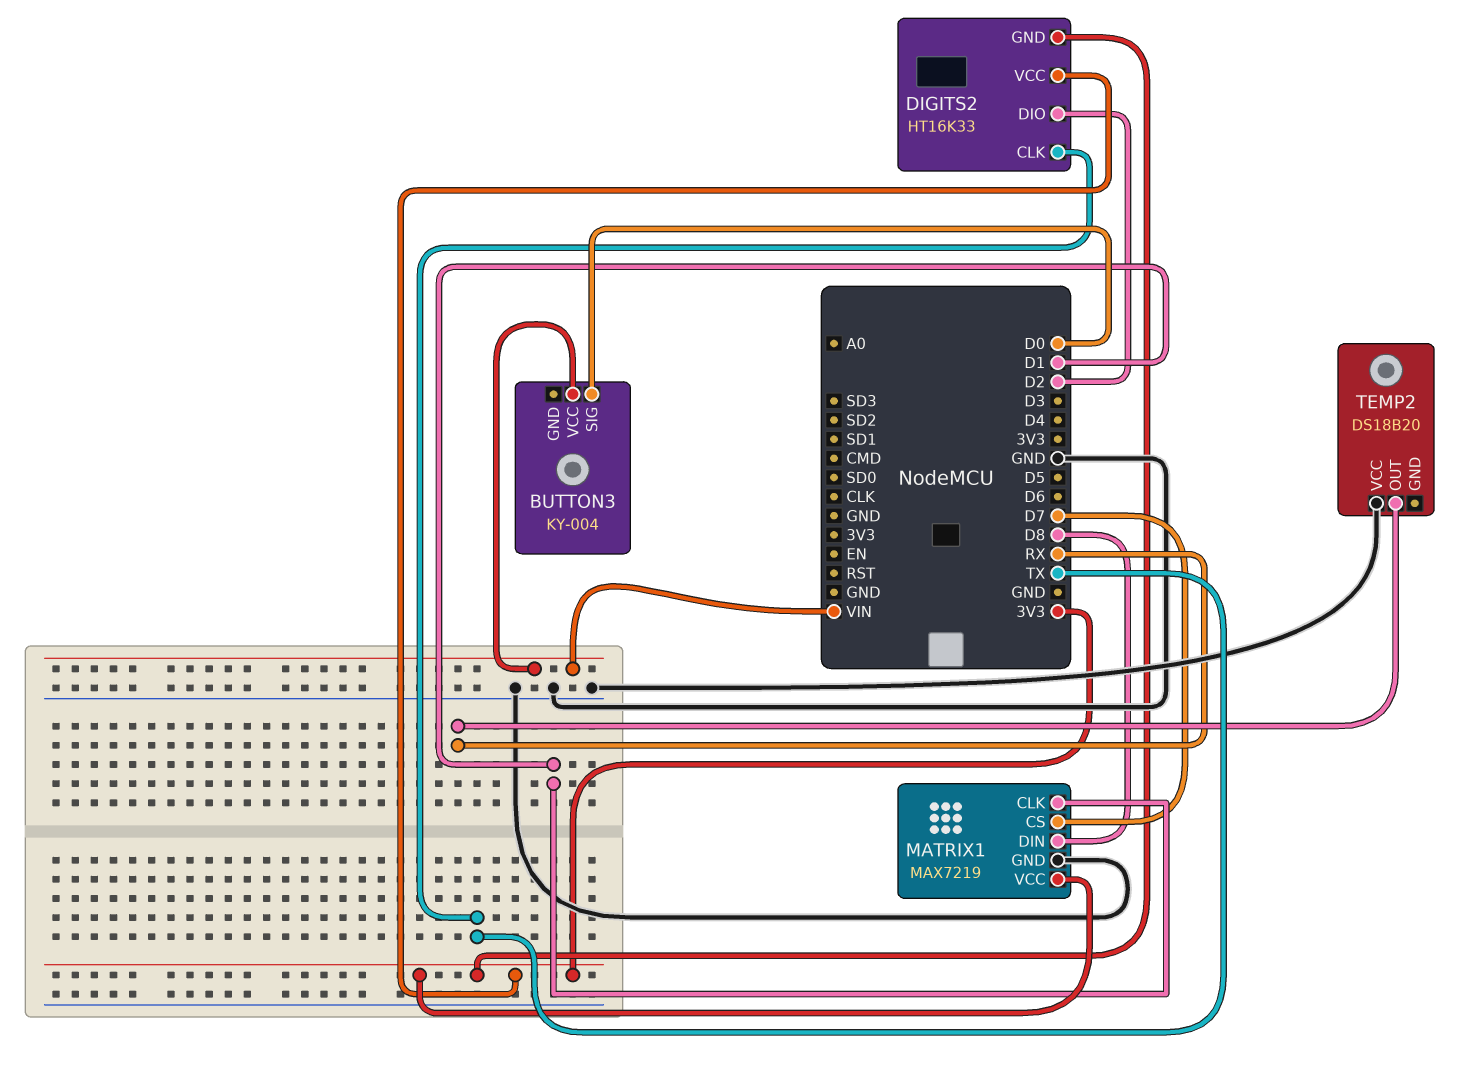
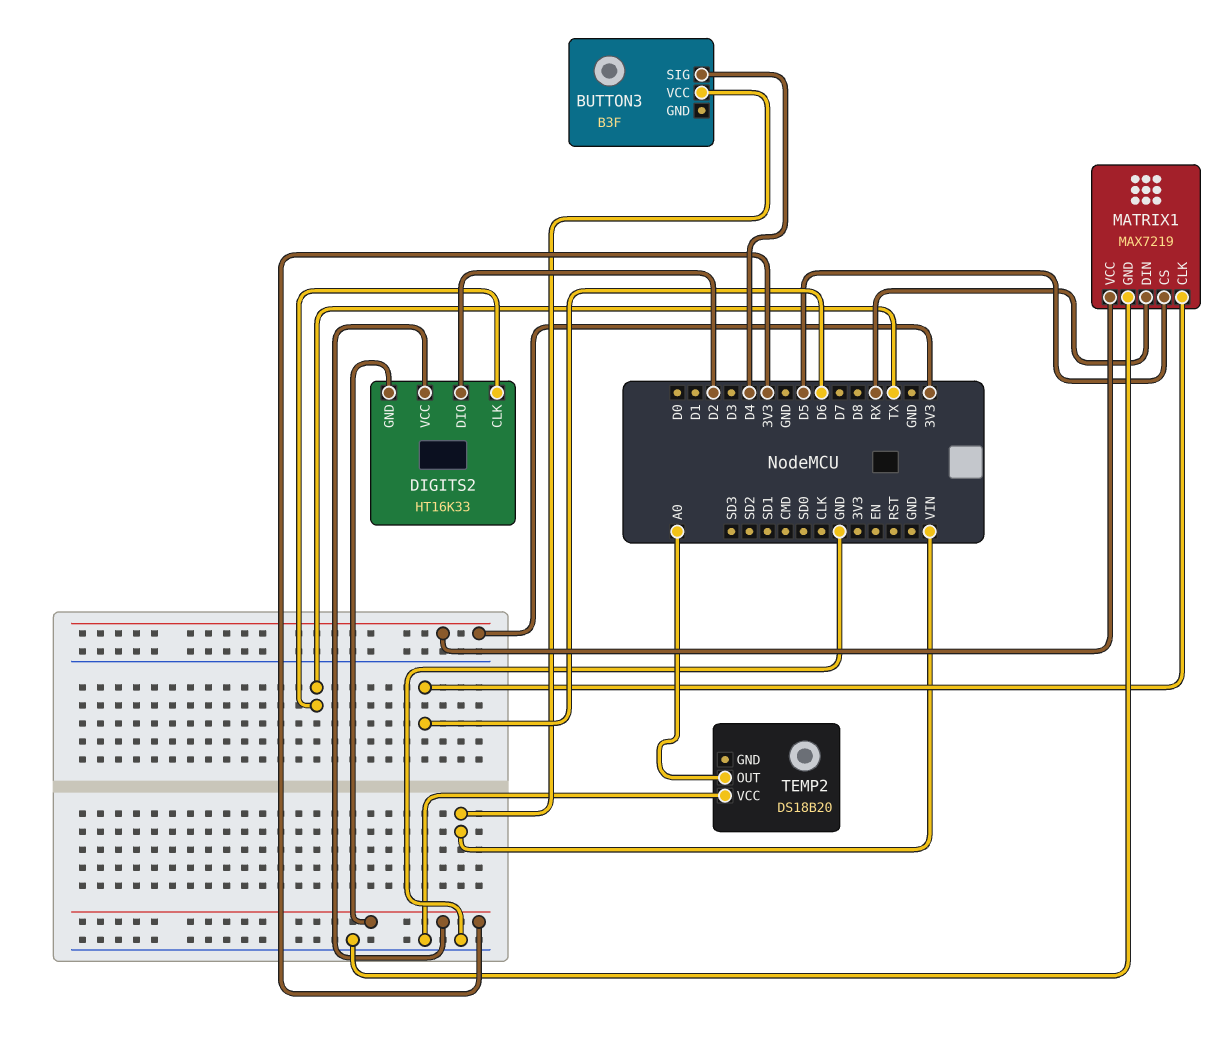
BUTTON3: KY-004 -> B3F
BUTTON3 pin SIG: D0 -> D4
MATRIX1 pin CLK: D1 -> D6
MATRIX1 pin CS: D7 -> D5
MATRIX1 pin DIN: D8 -> RX
TEMP2 pin OUT: RX -> A0

